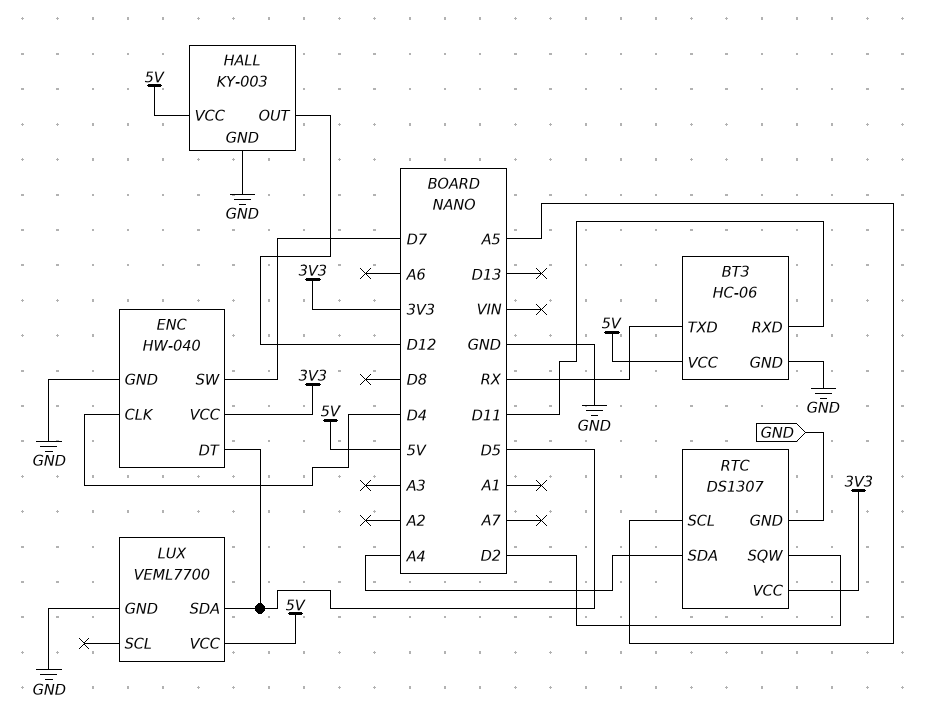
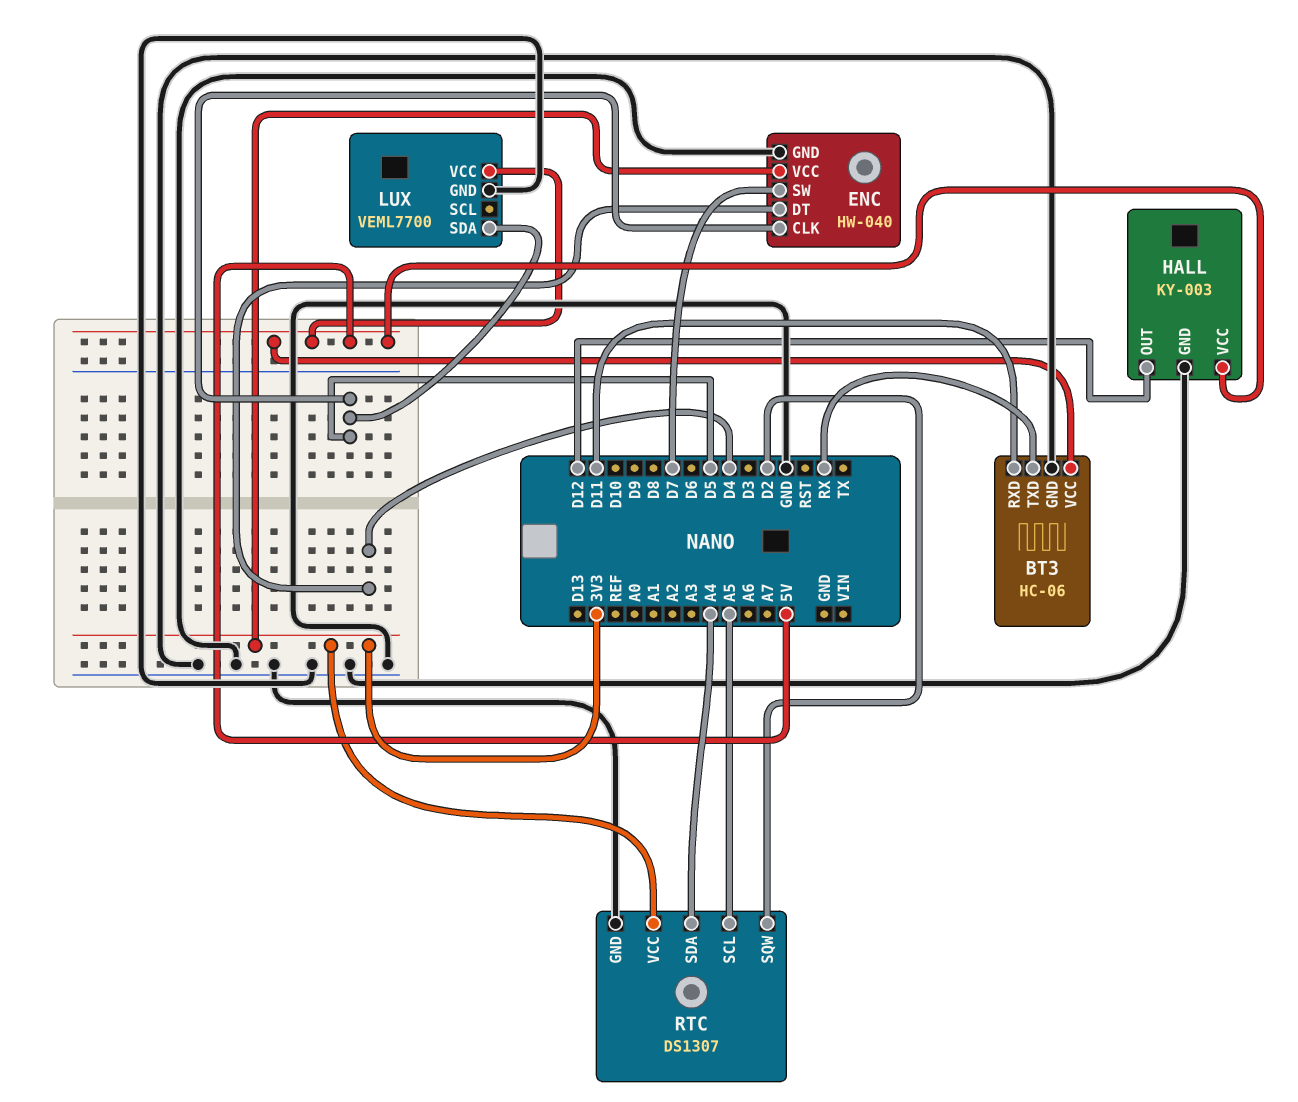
ENC pin CLK: D4 -> D5
ENC pin DT: D5 -> D4

